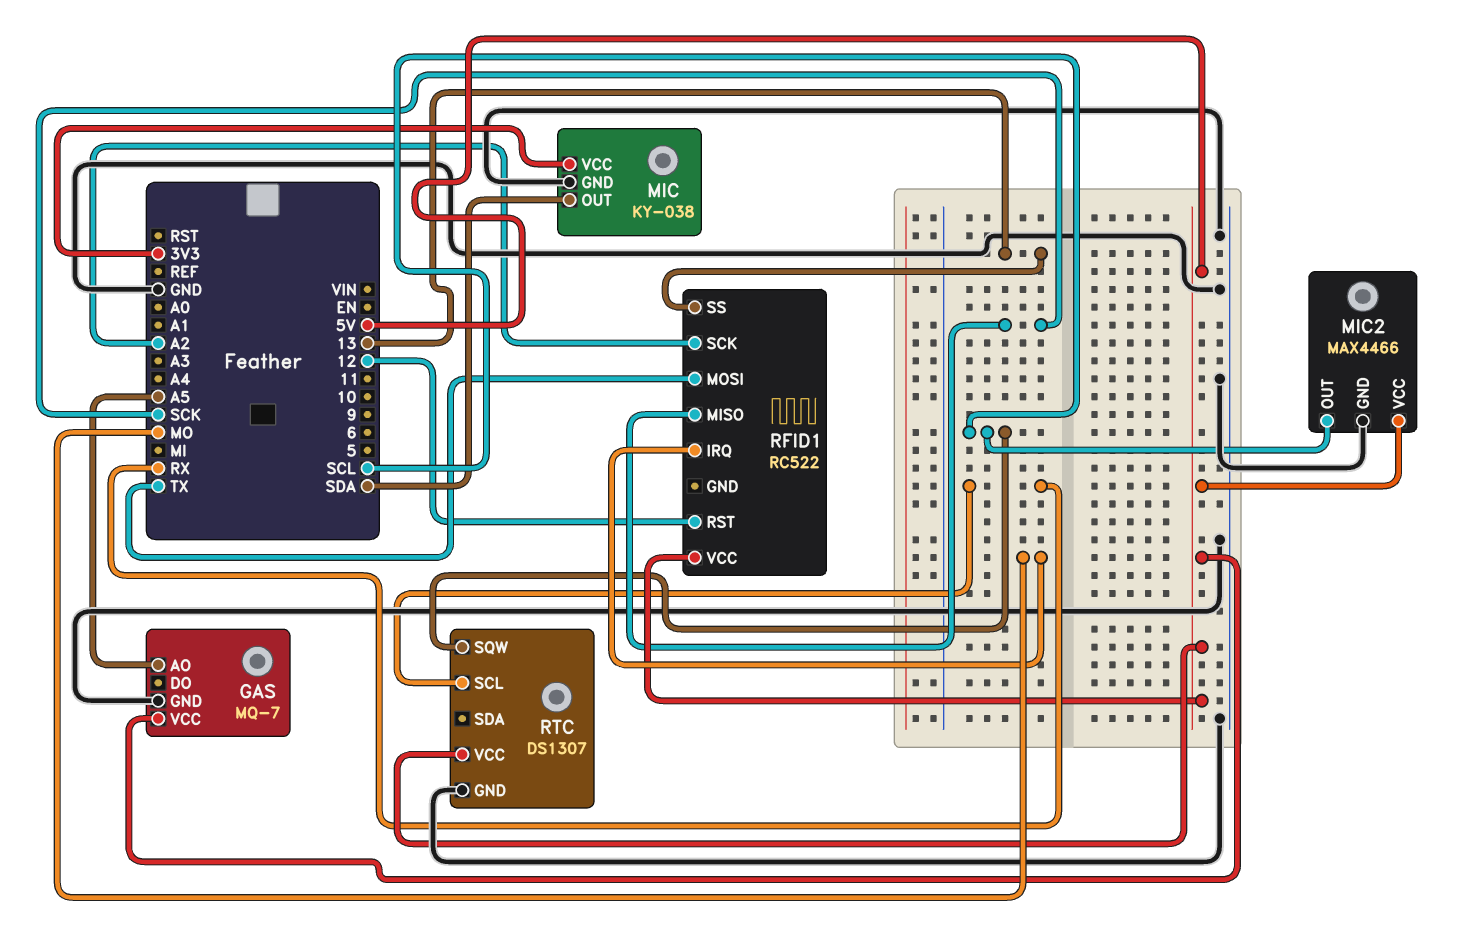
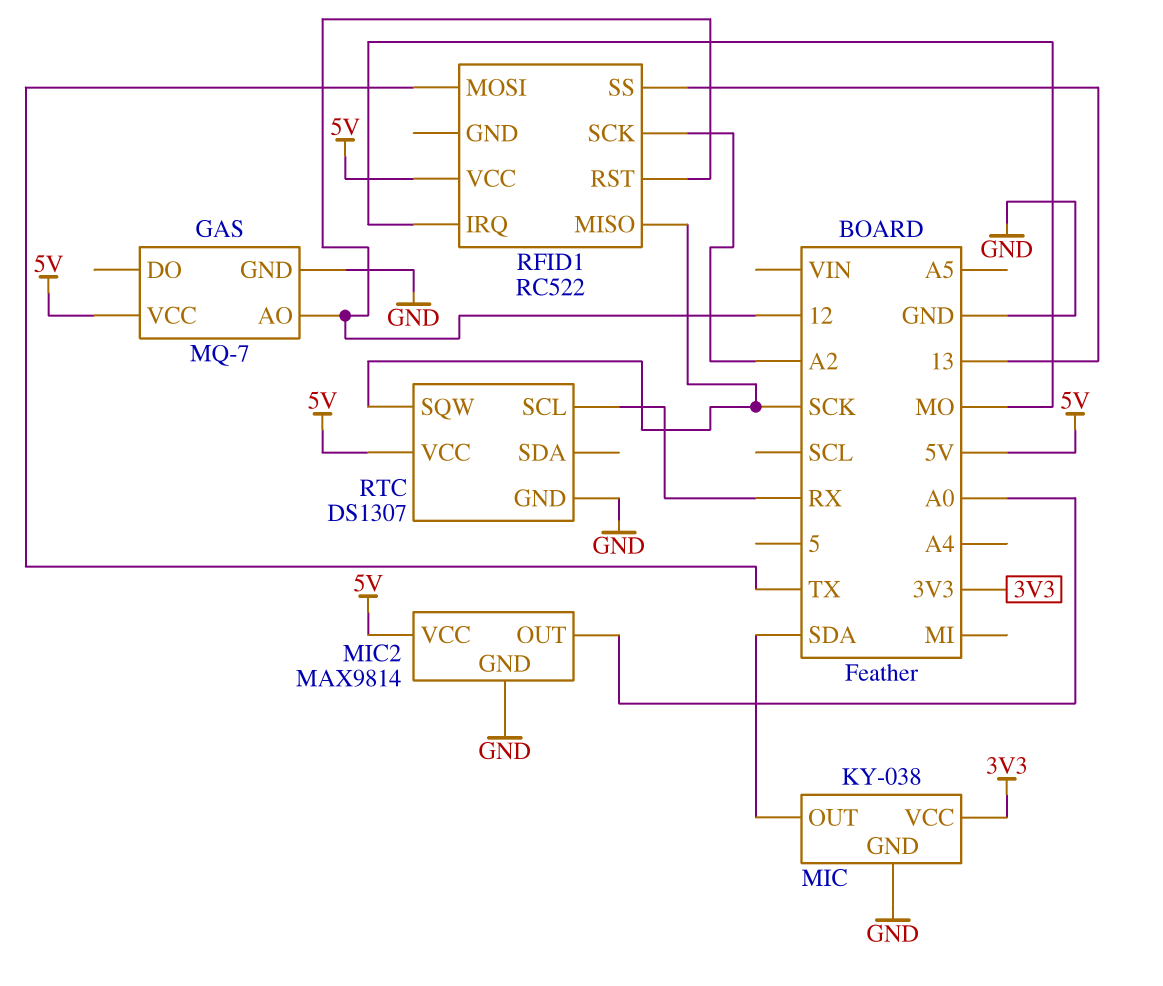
GAS pin AO: A5 -> 12
MIC2: MAX4466 -> MAX9814
MIC2 pin OUT: SCL -> A0
RTC pin SQW: SCL -> SCK

